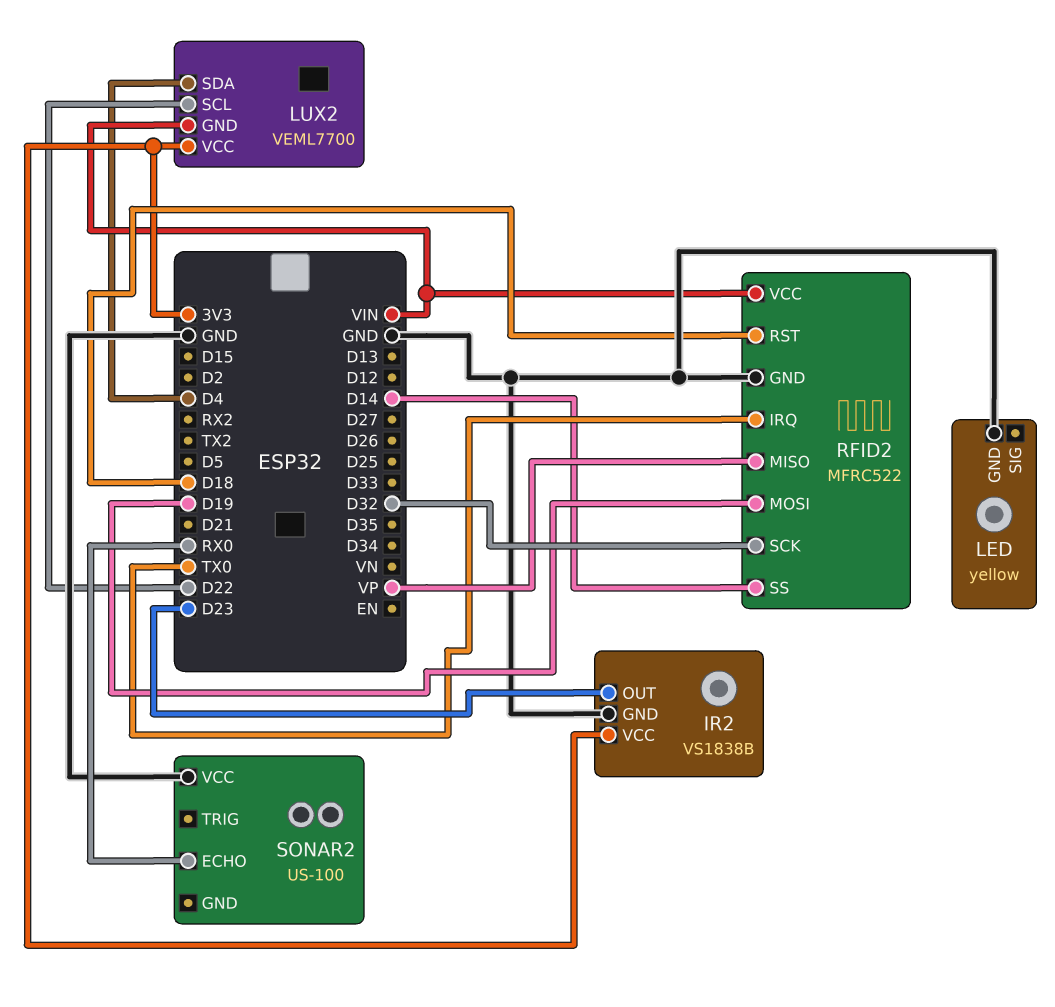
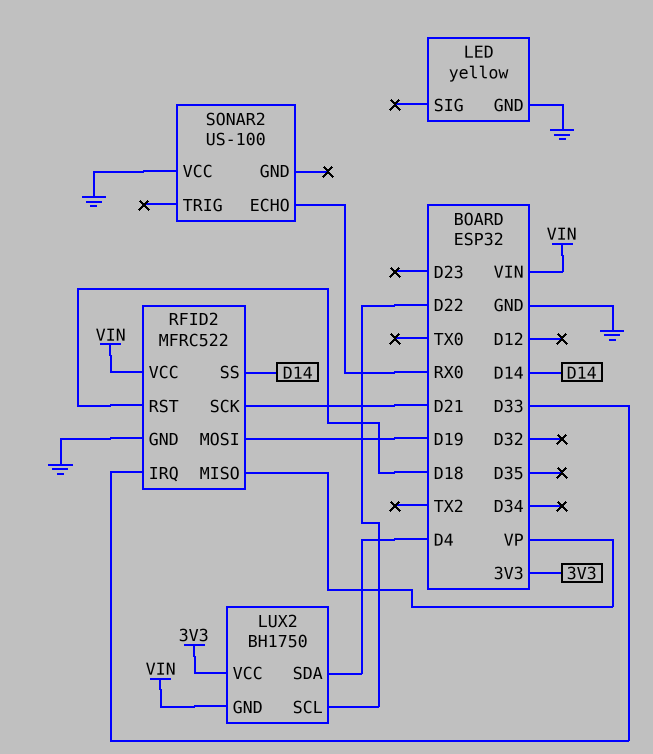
IR2: VS1838B -> none
IR2 pin GND: GND -> none
IR2 pin OUT: D23 -> none
IR2 pin VCC: 3V3 -> none
LUX2: VEML7700 -> BH1750
RFID2 pin IRQ: TX0 -> D33
RFID2 pin SCK: D32 -> D21

